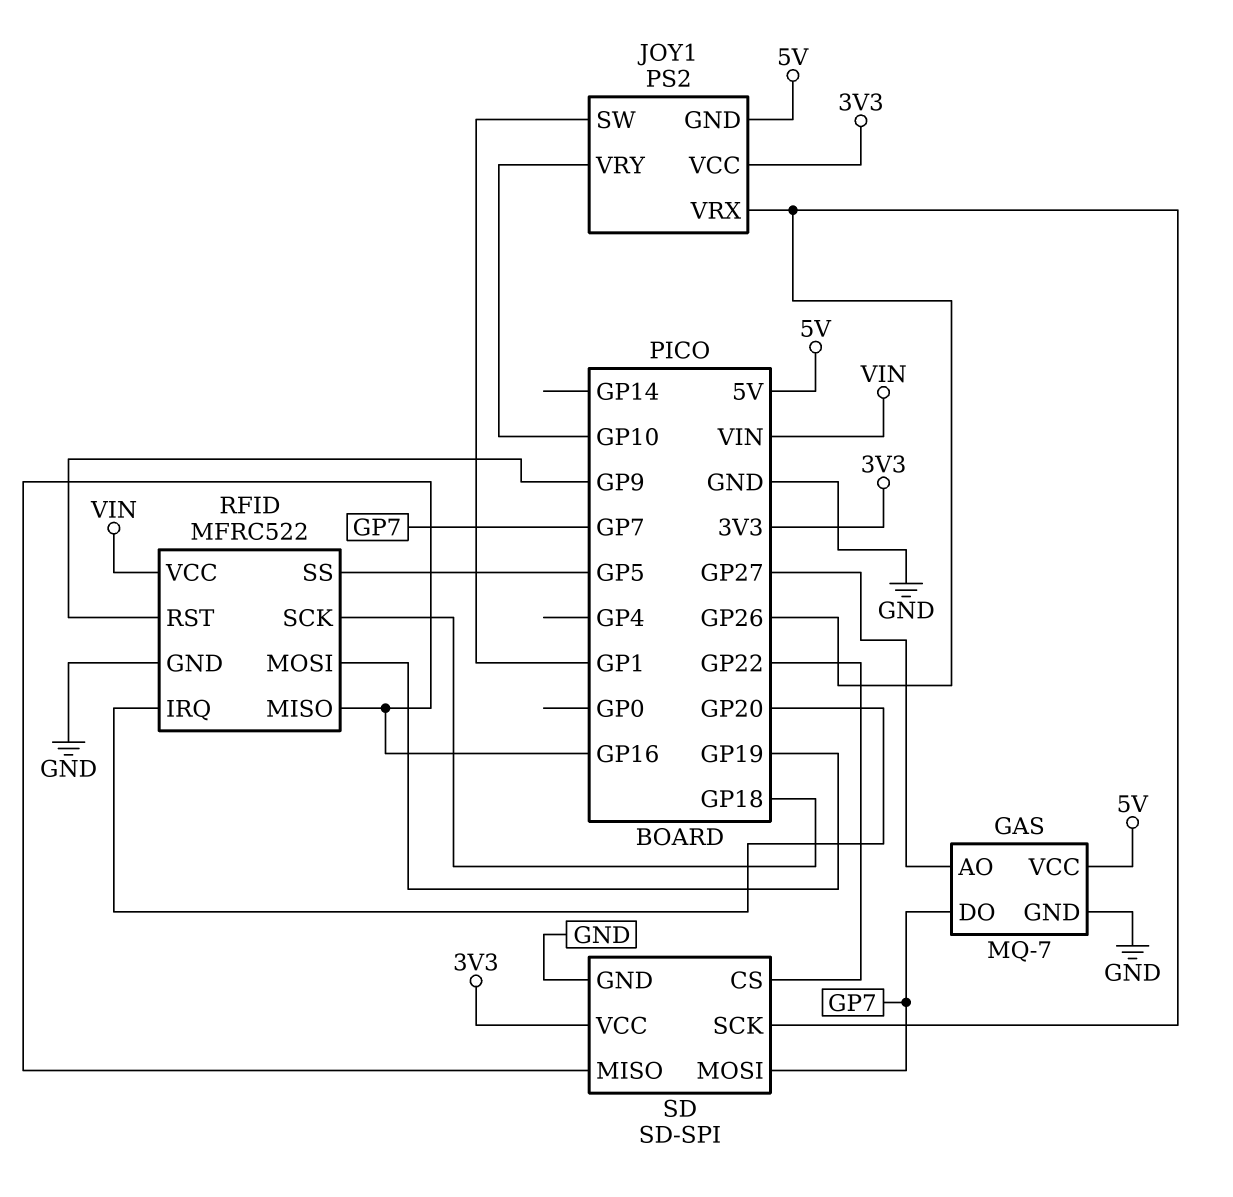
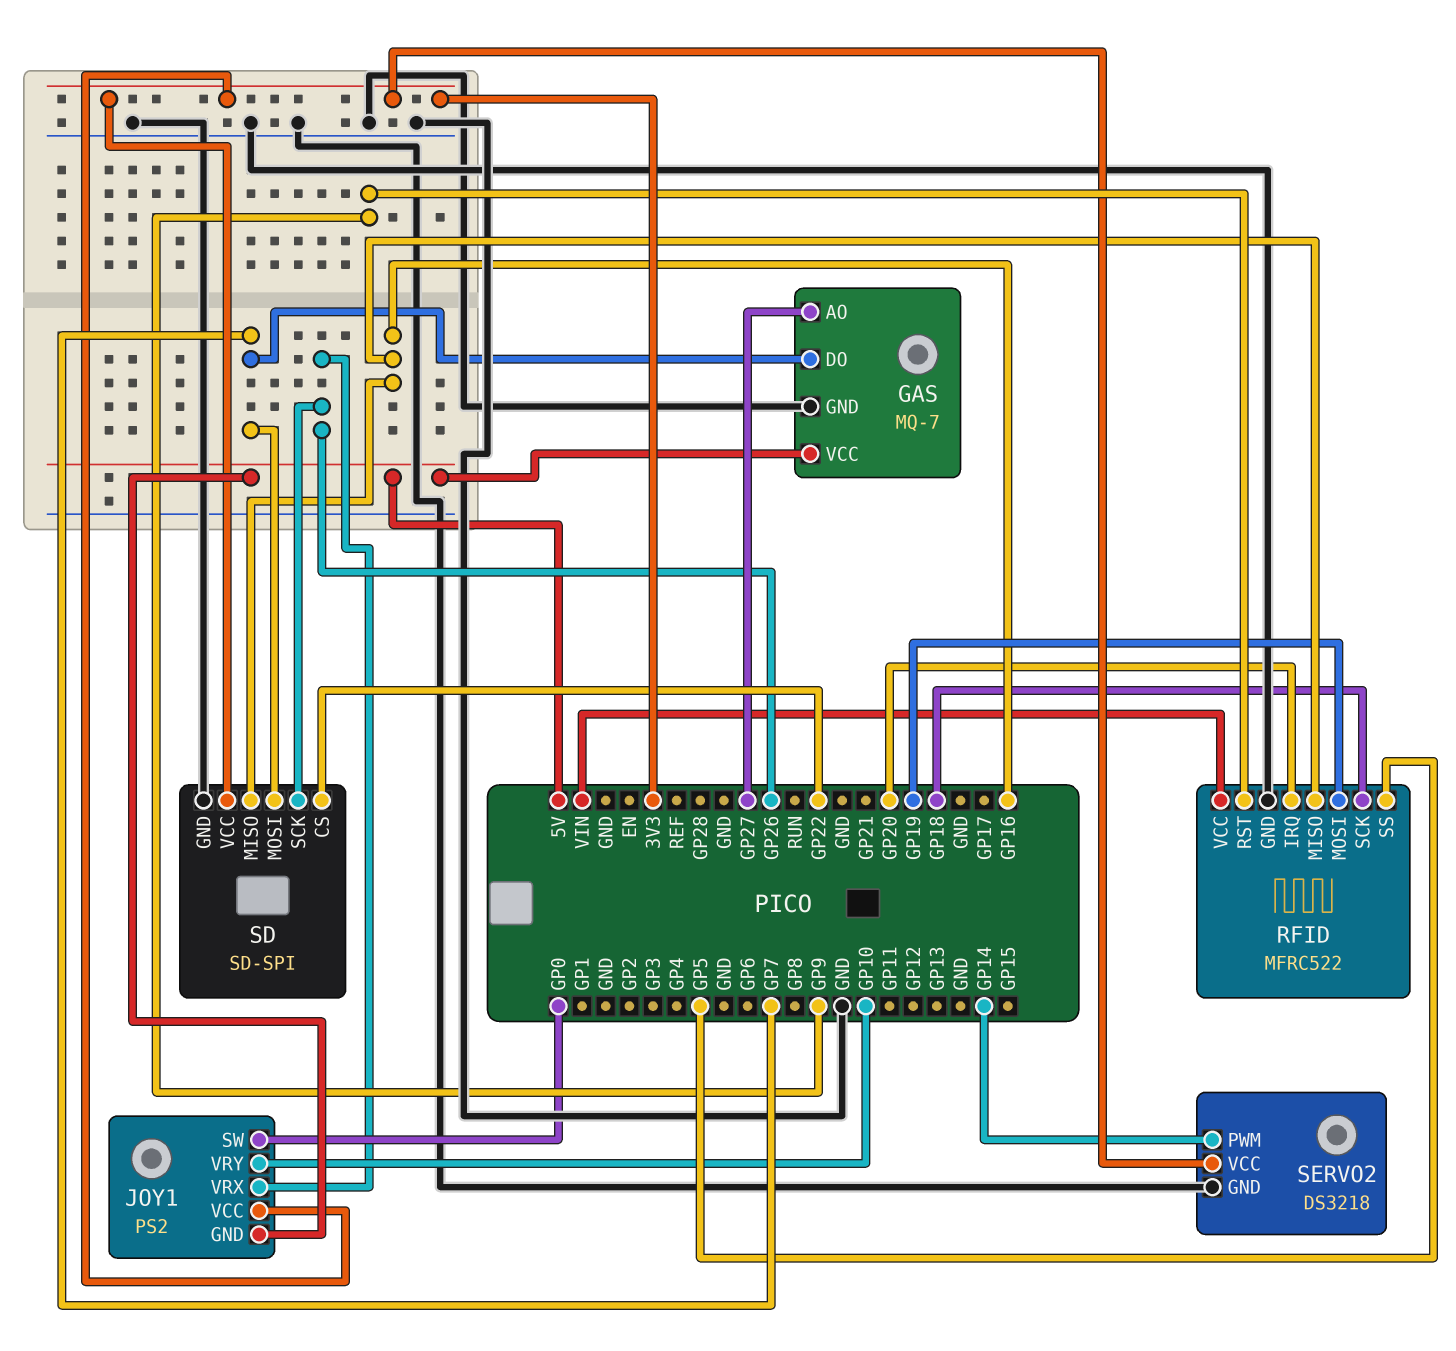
JOY1 pin SW: GP1 -> GP0
SERVO2: none -> DS3218
SERVO2 pin GND: none -> GND
SERVO2 pin PWM: none -> GP14
SERVO2 pin VCC: none -> 3V3

